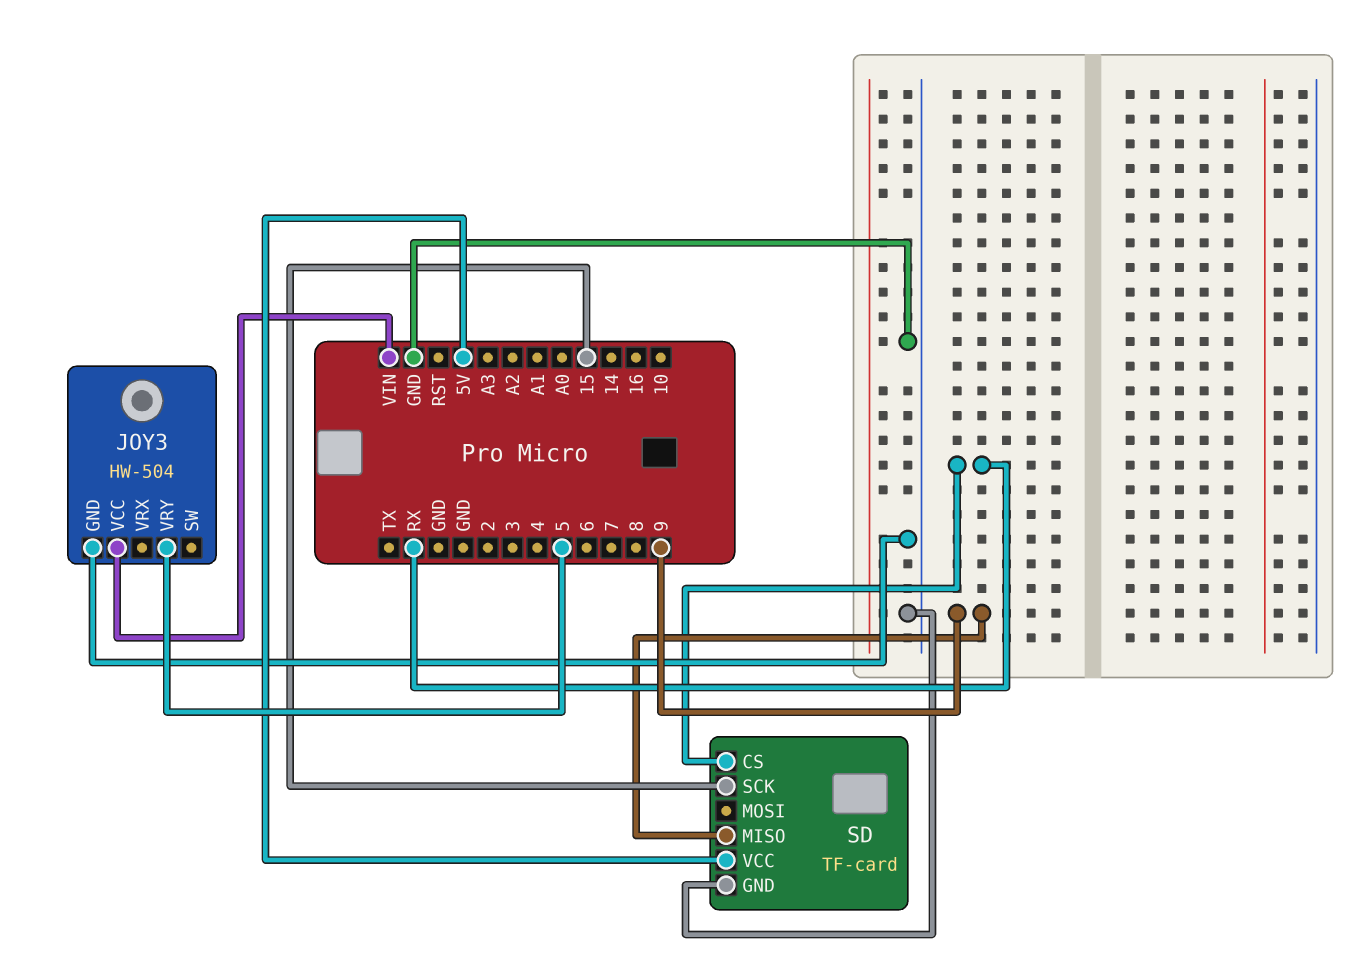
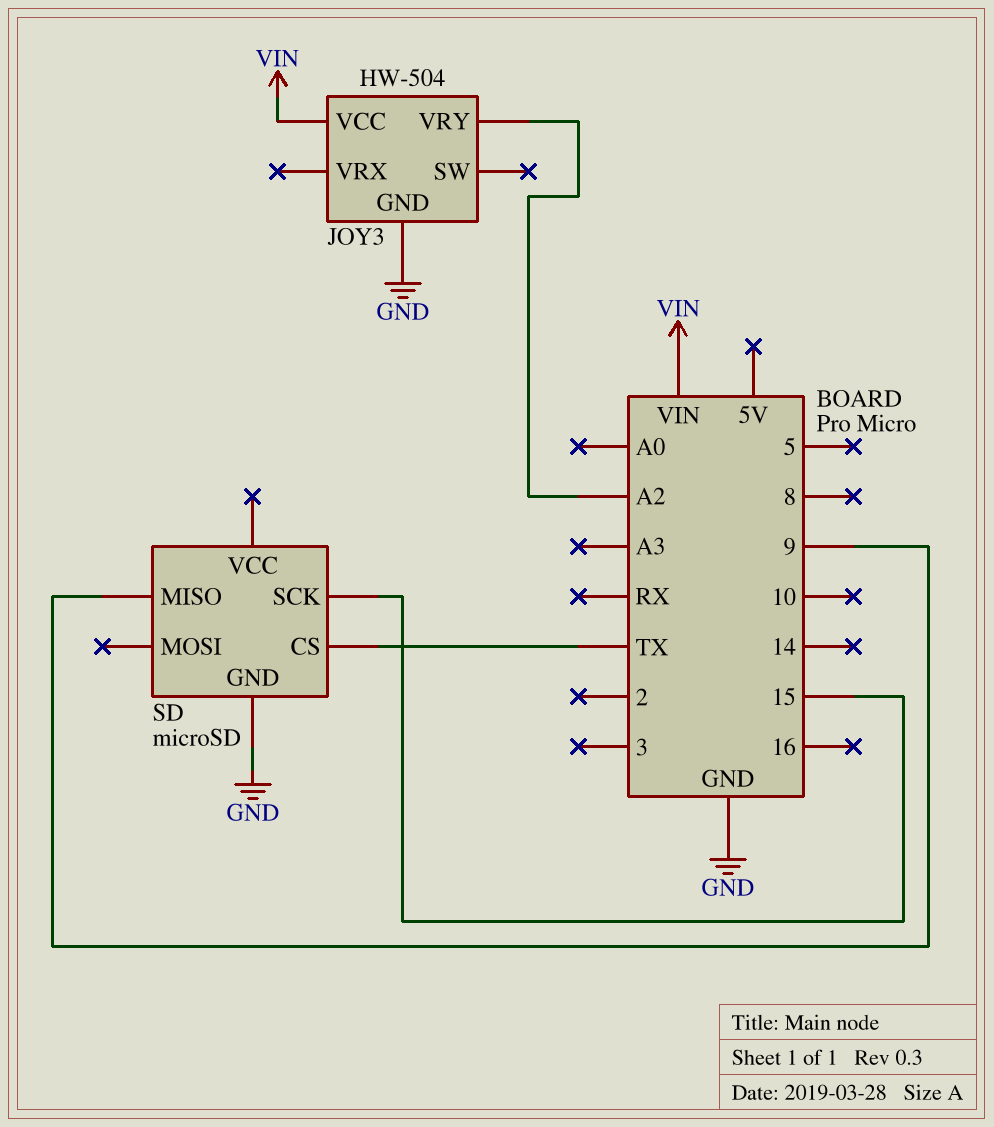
JOY3 pin VRY: 5 -> A2
SD: TF-card -> microSD
SD pin CS: RX -> TX
SD pin VCC: 5V -> none

